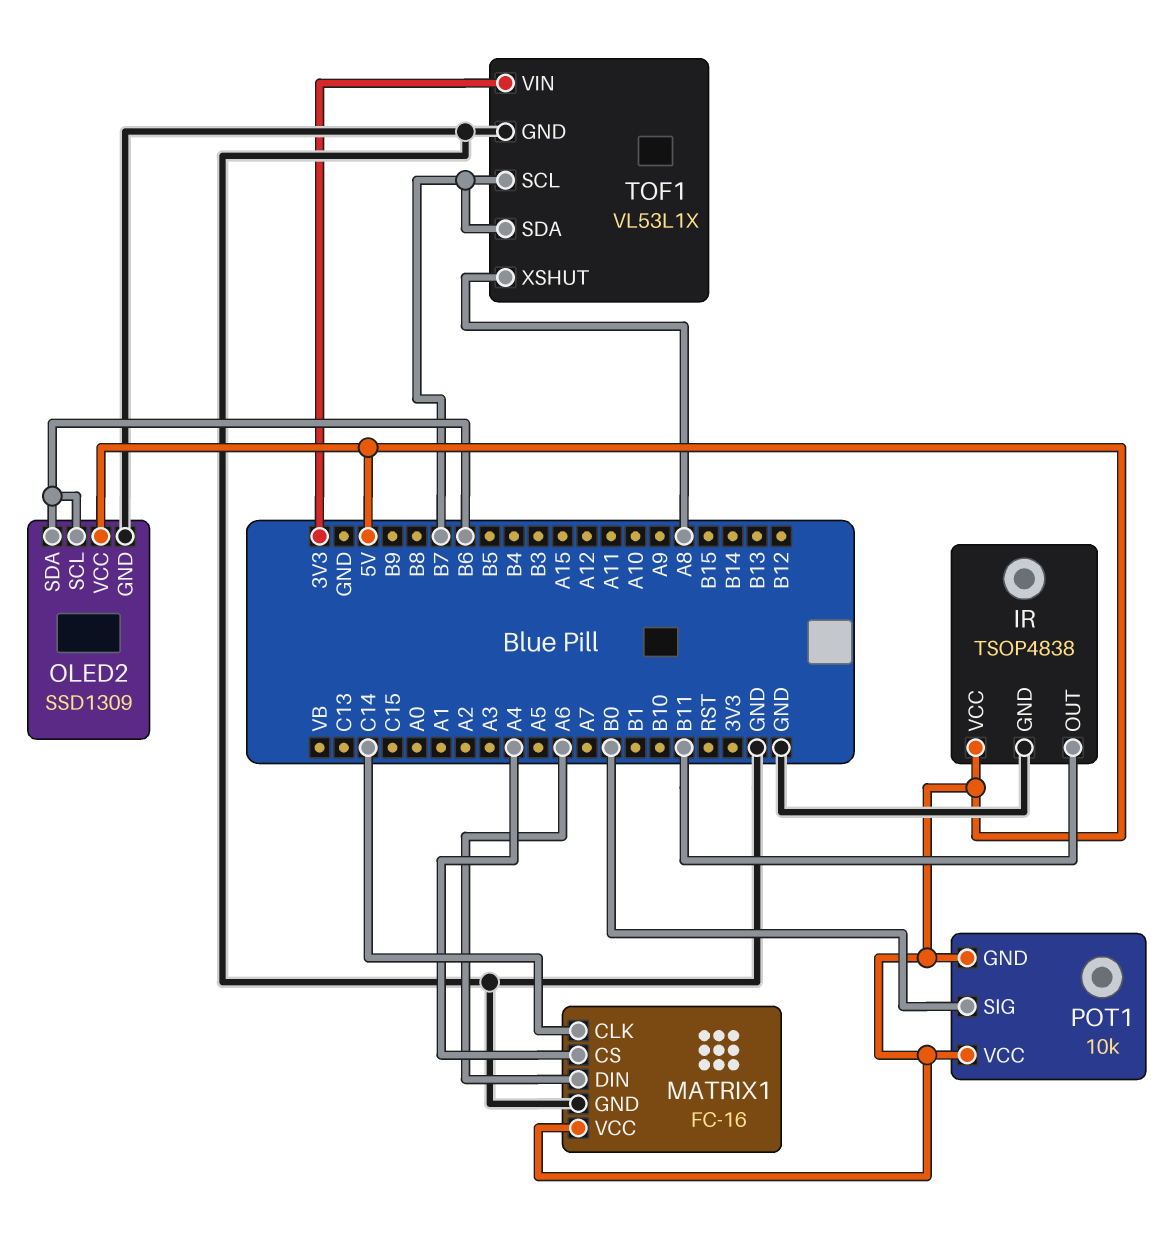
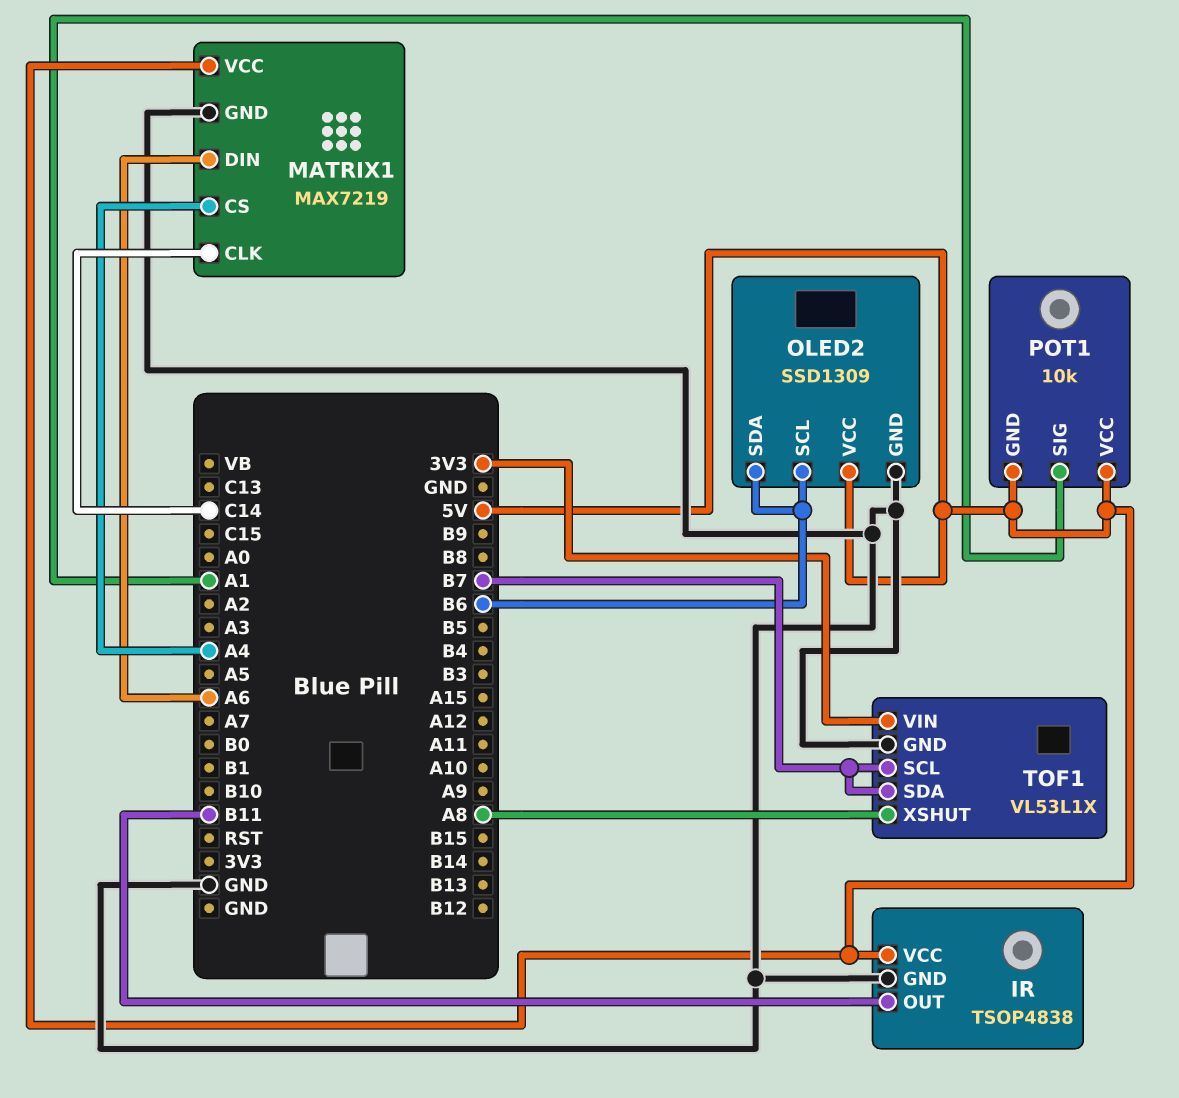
MATRIX1: FC-16 -> MAX7219
POT1 pin SIG: B0 -> A1

